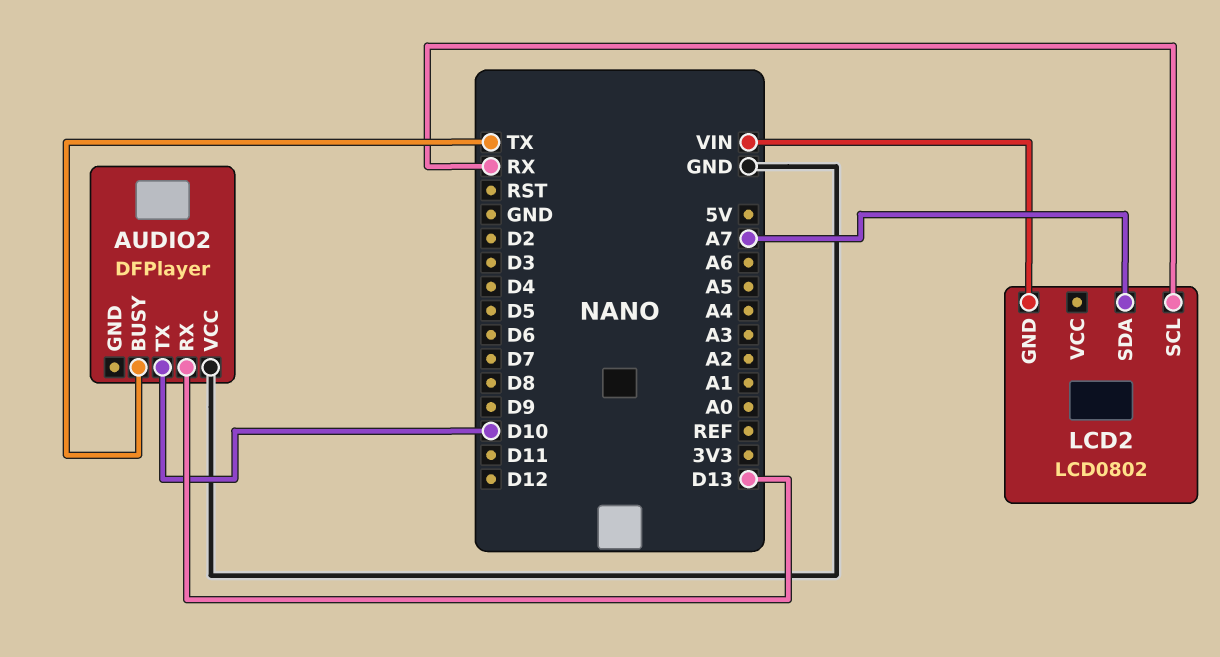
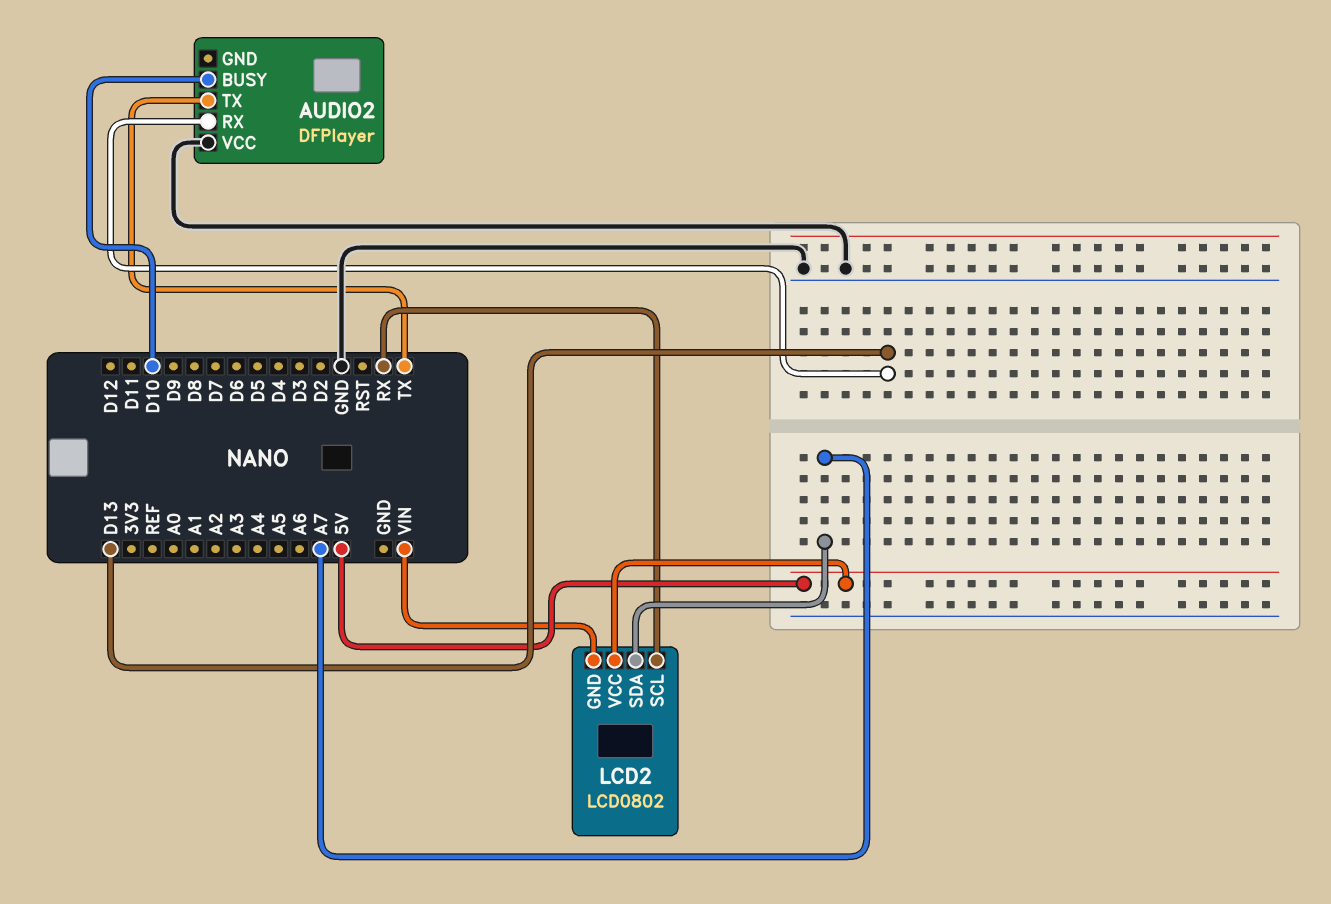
AUDIO2 pin BUSY: TX -> D10
AUDIO2 pin TX: D10 -> TX
LCD2 pin VCC: none -> 5V

